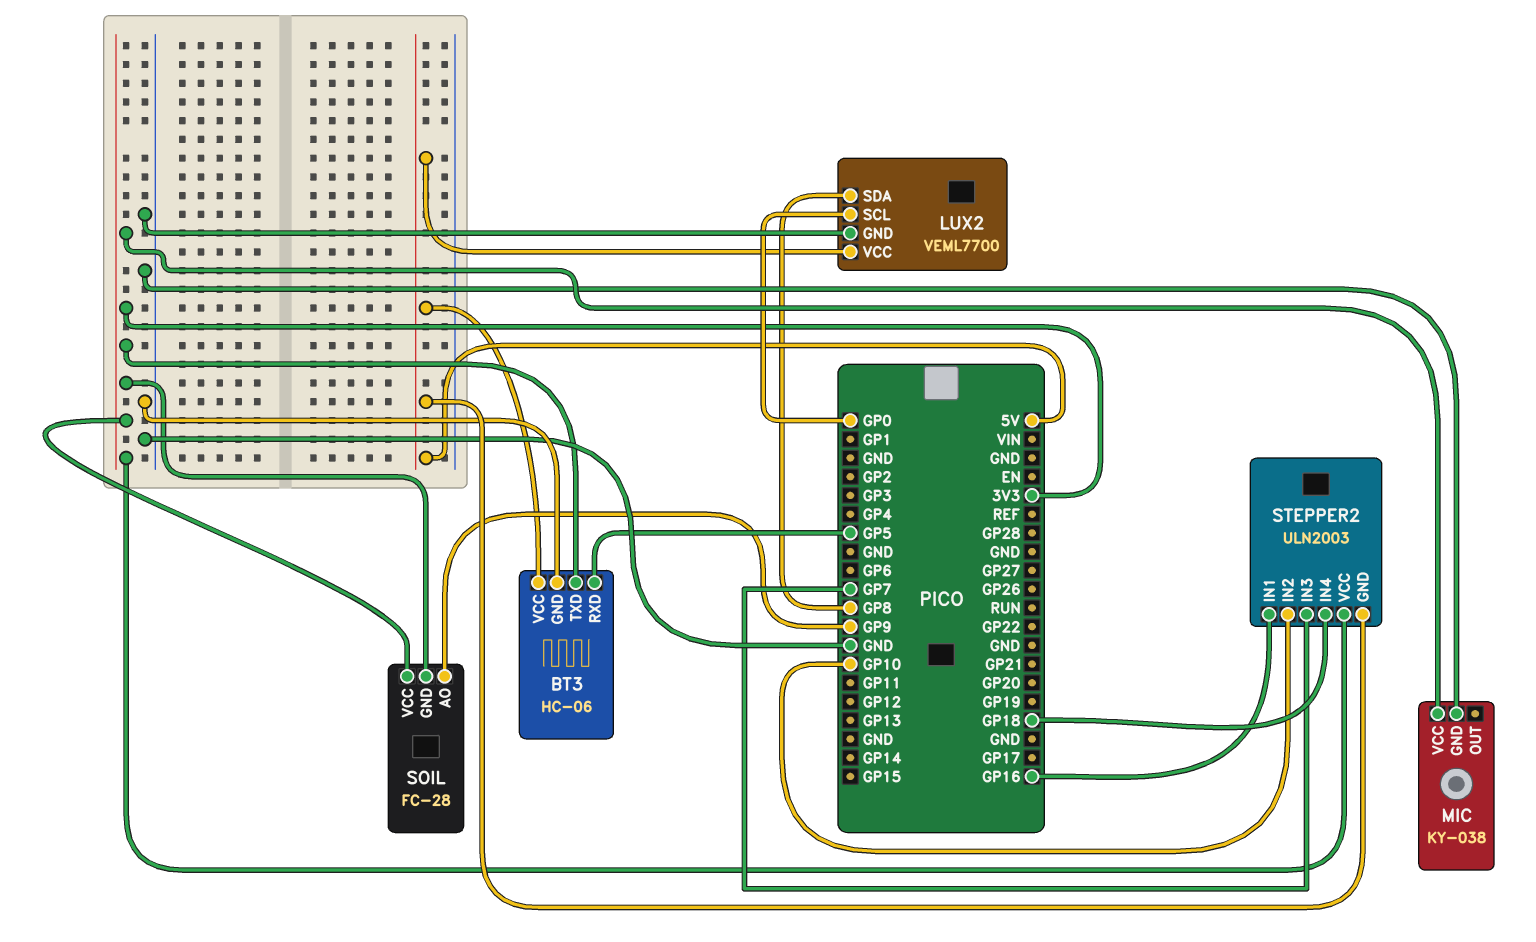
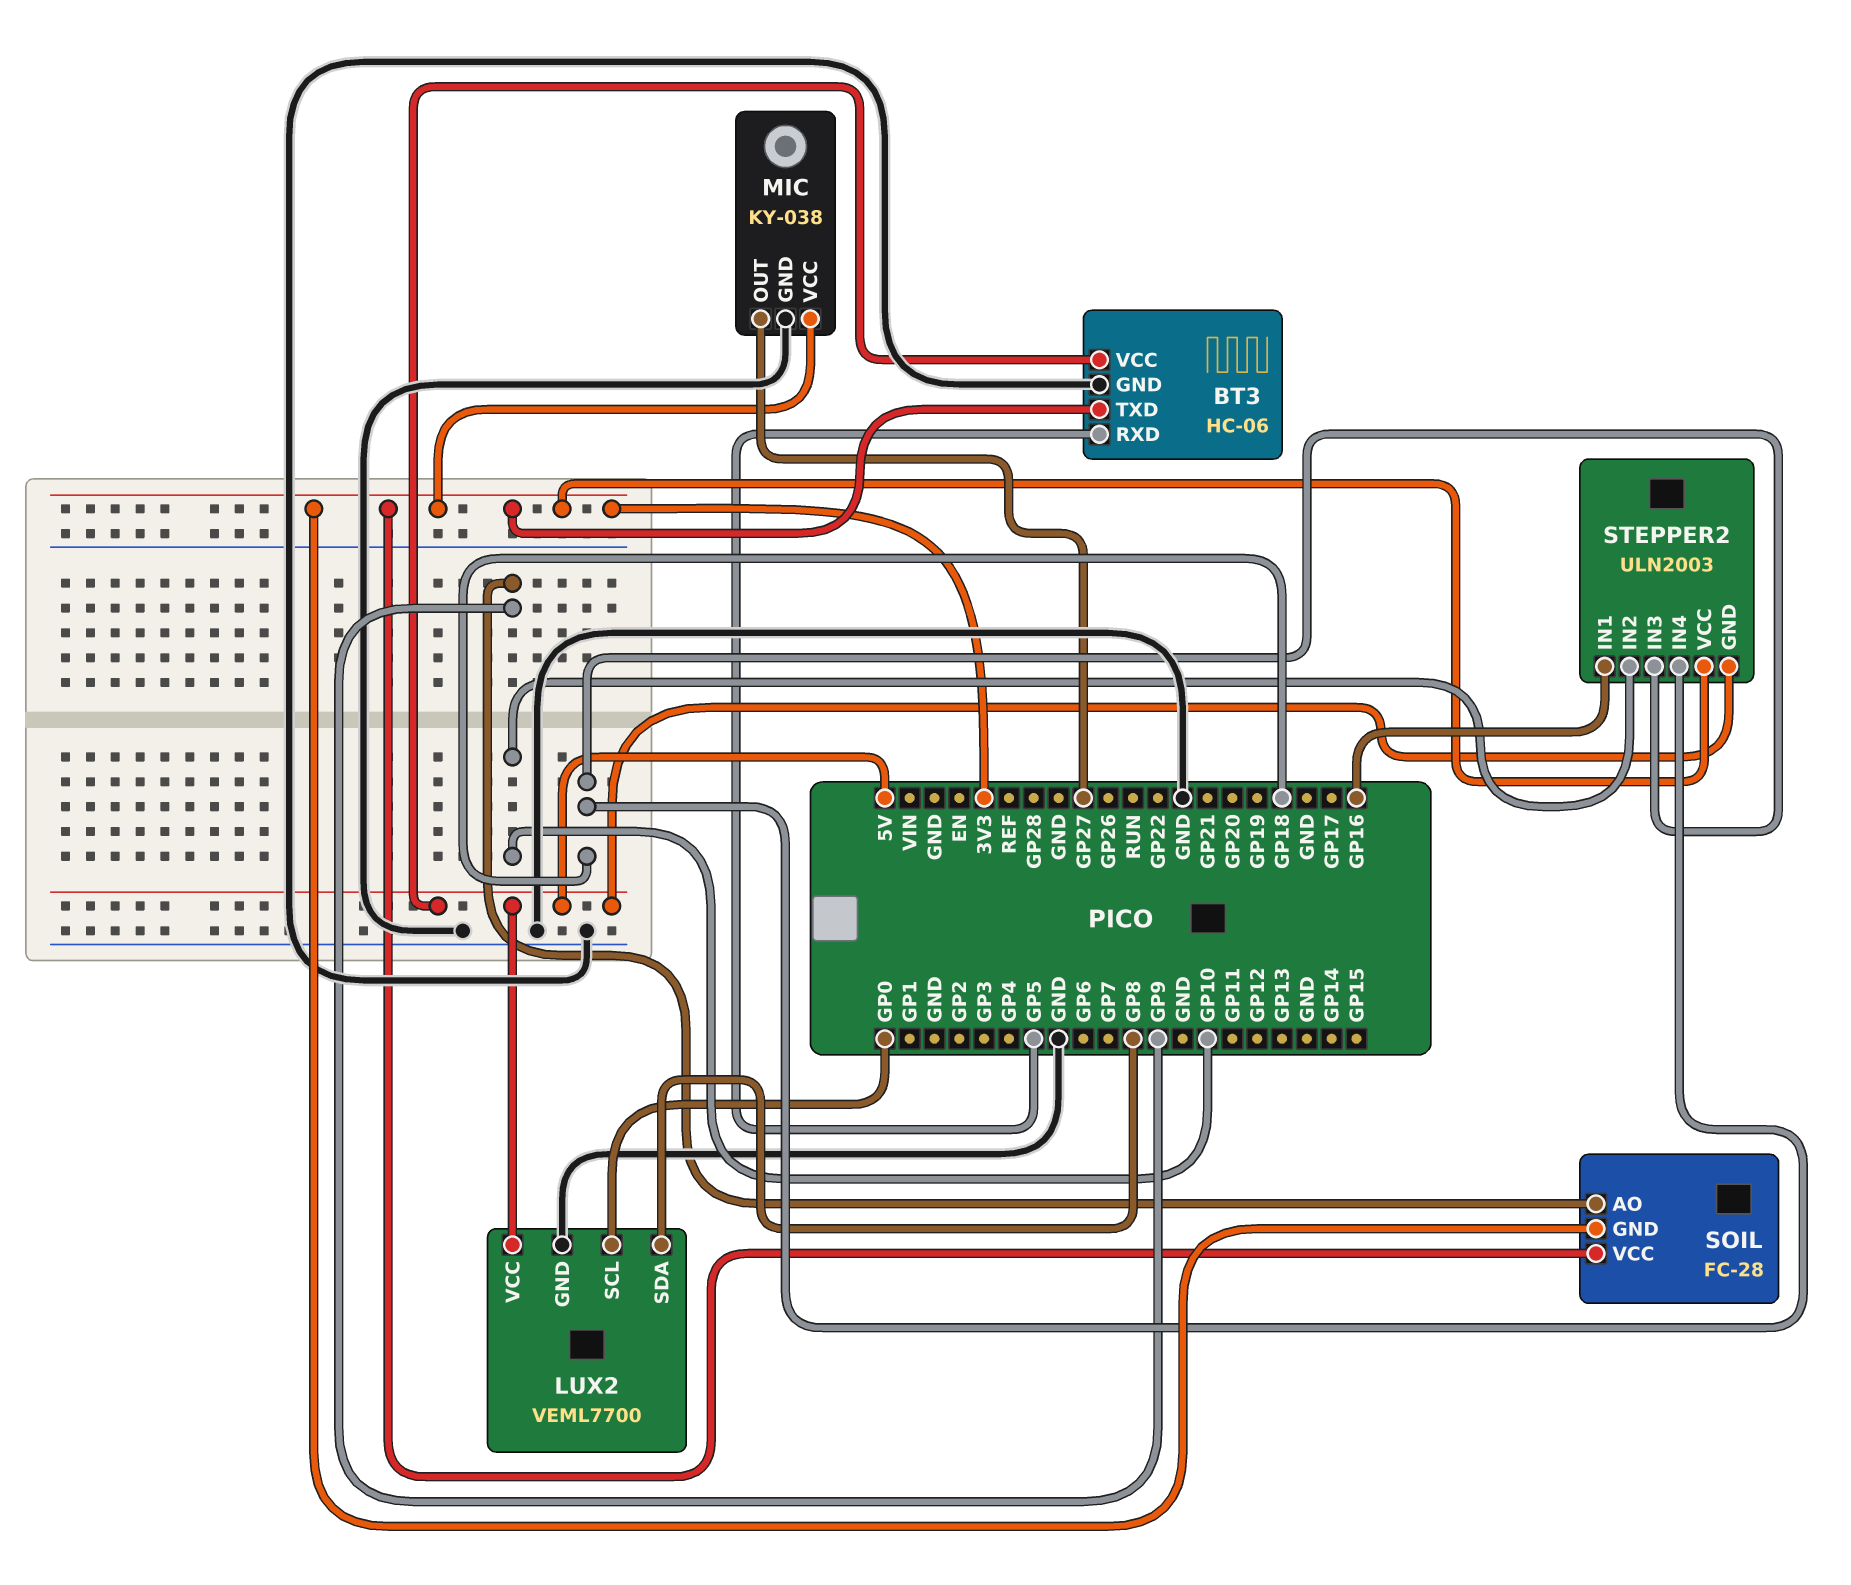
MIC pin OUT: none -> GP27
STEPPER2 pin IN3: GP7 -> GP18

